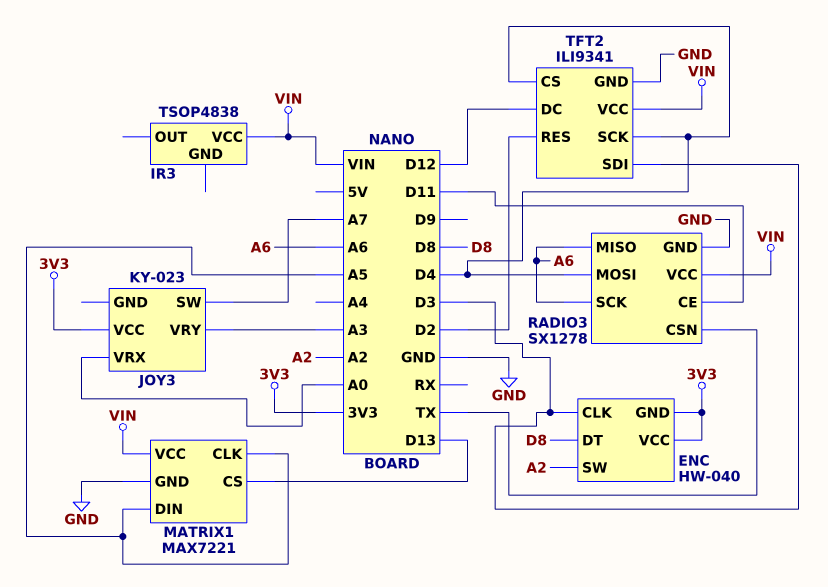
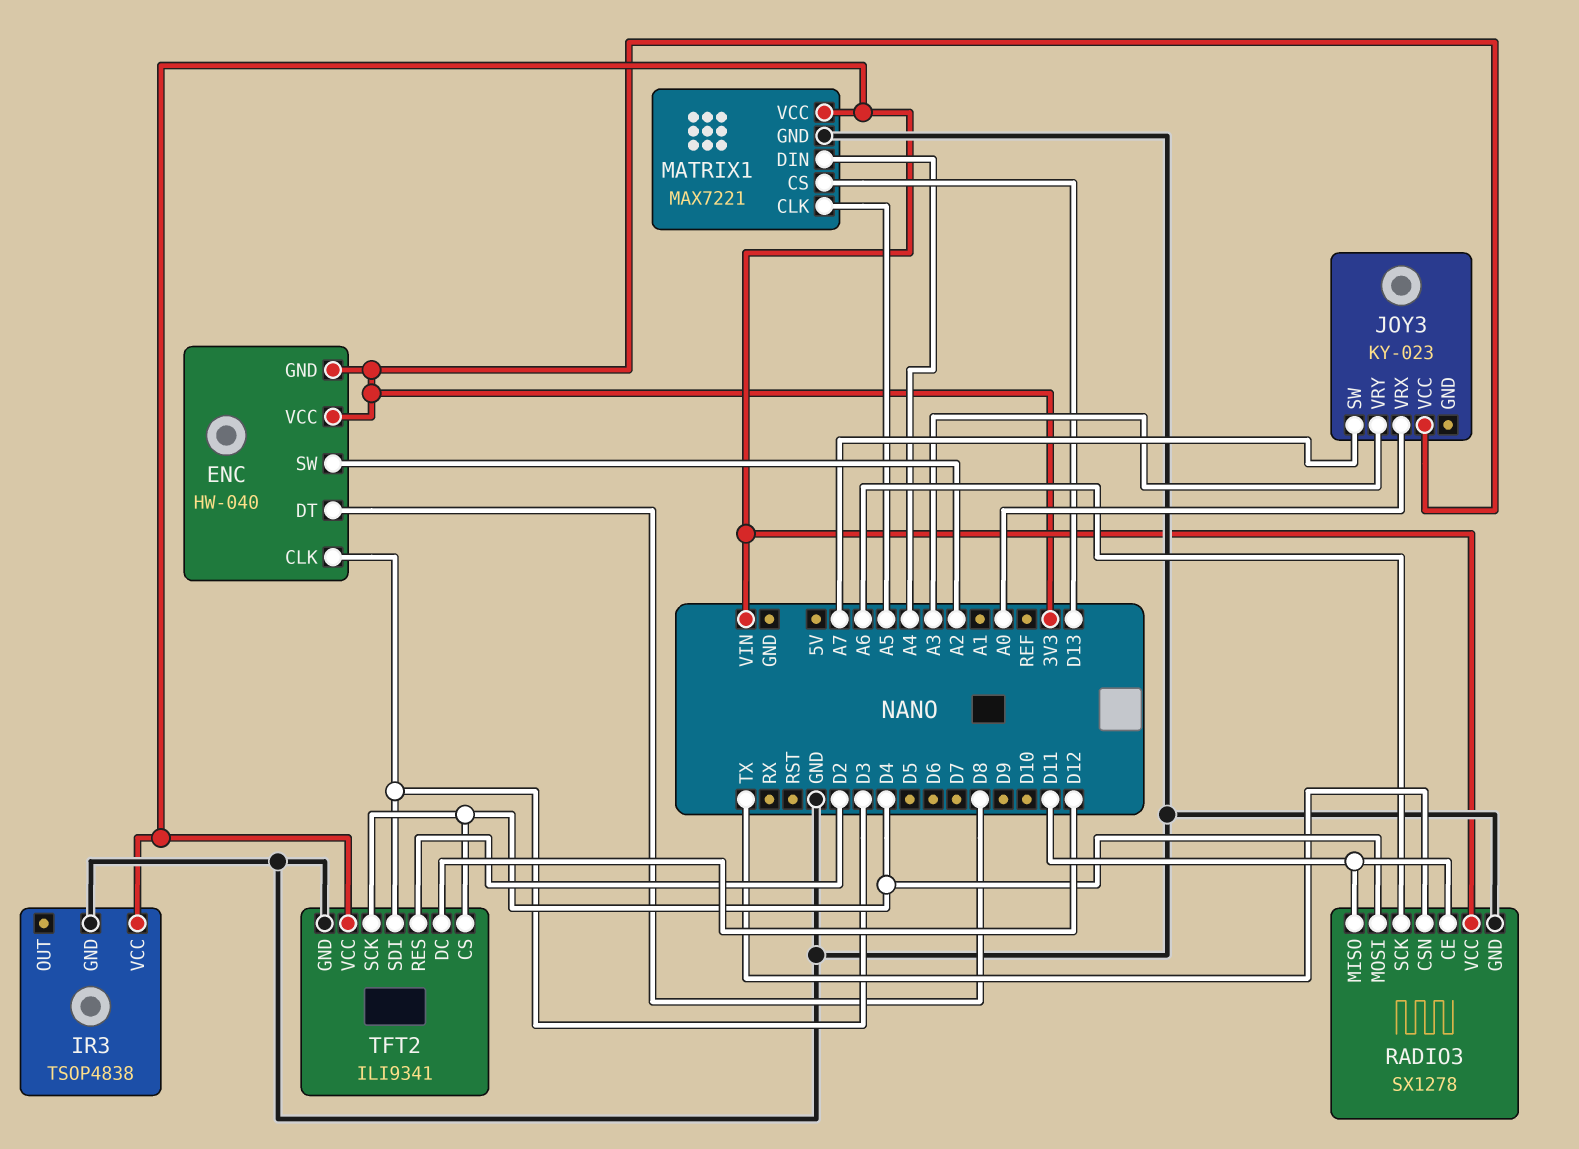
IR3 pin GND: none -> GND
MATRIX1 pin DIN: A5 -> A4
RADIO3 pin MISO: A6 -> D11

